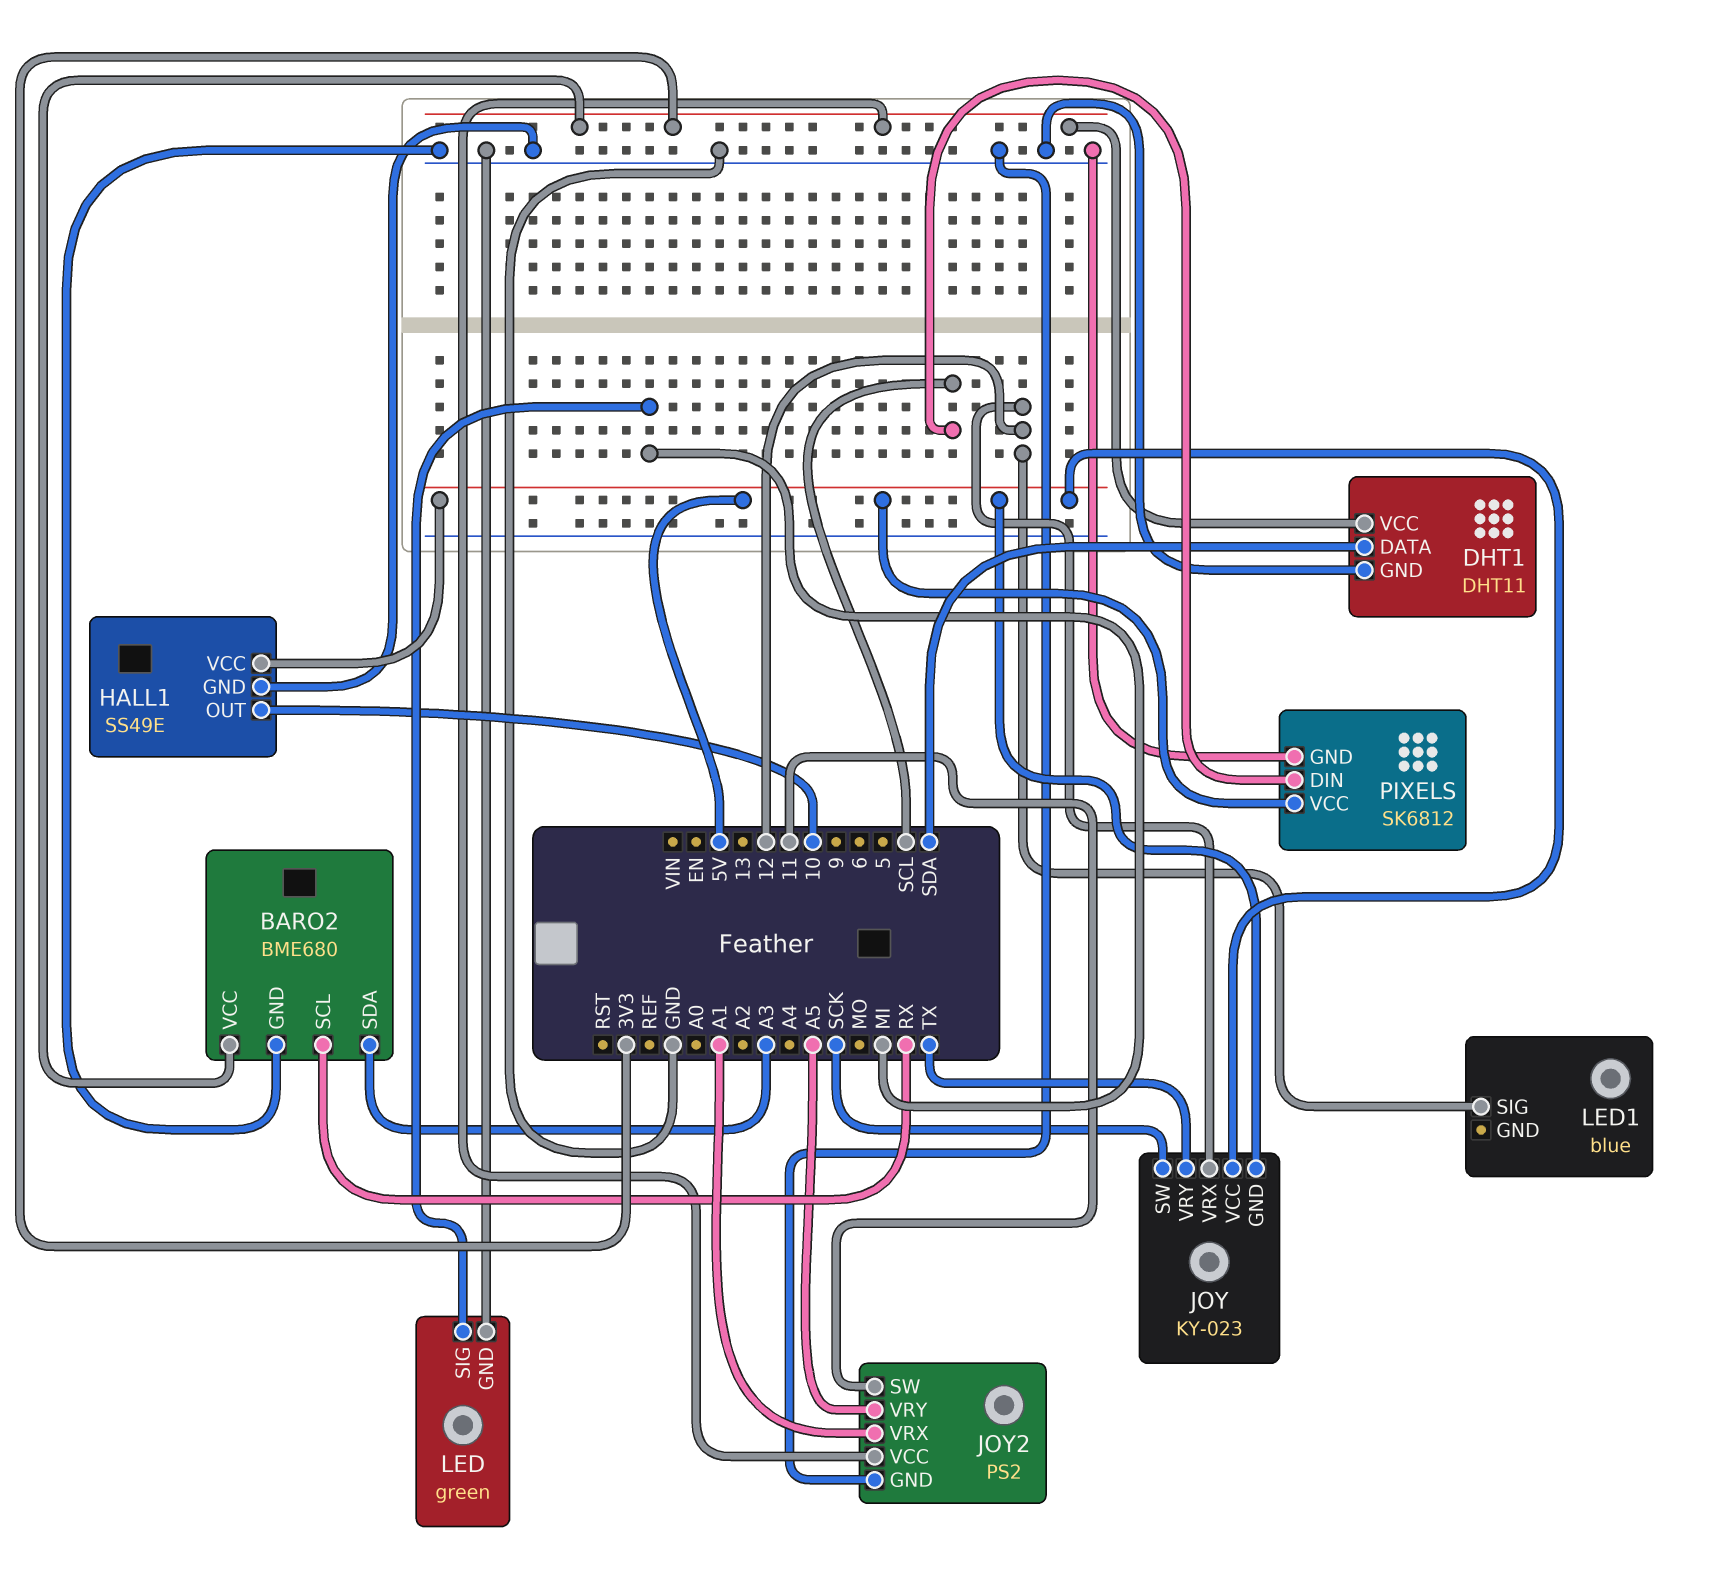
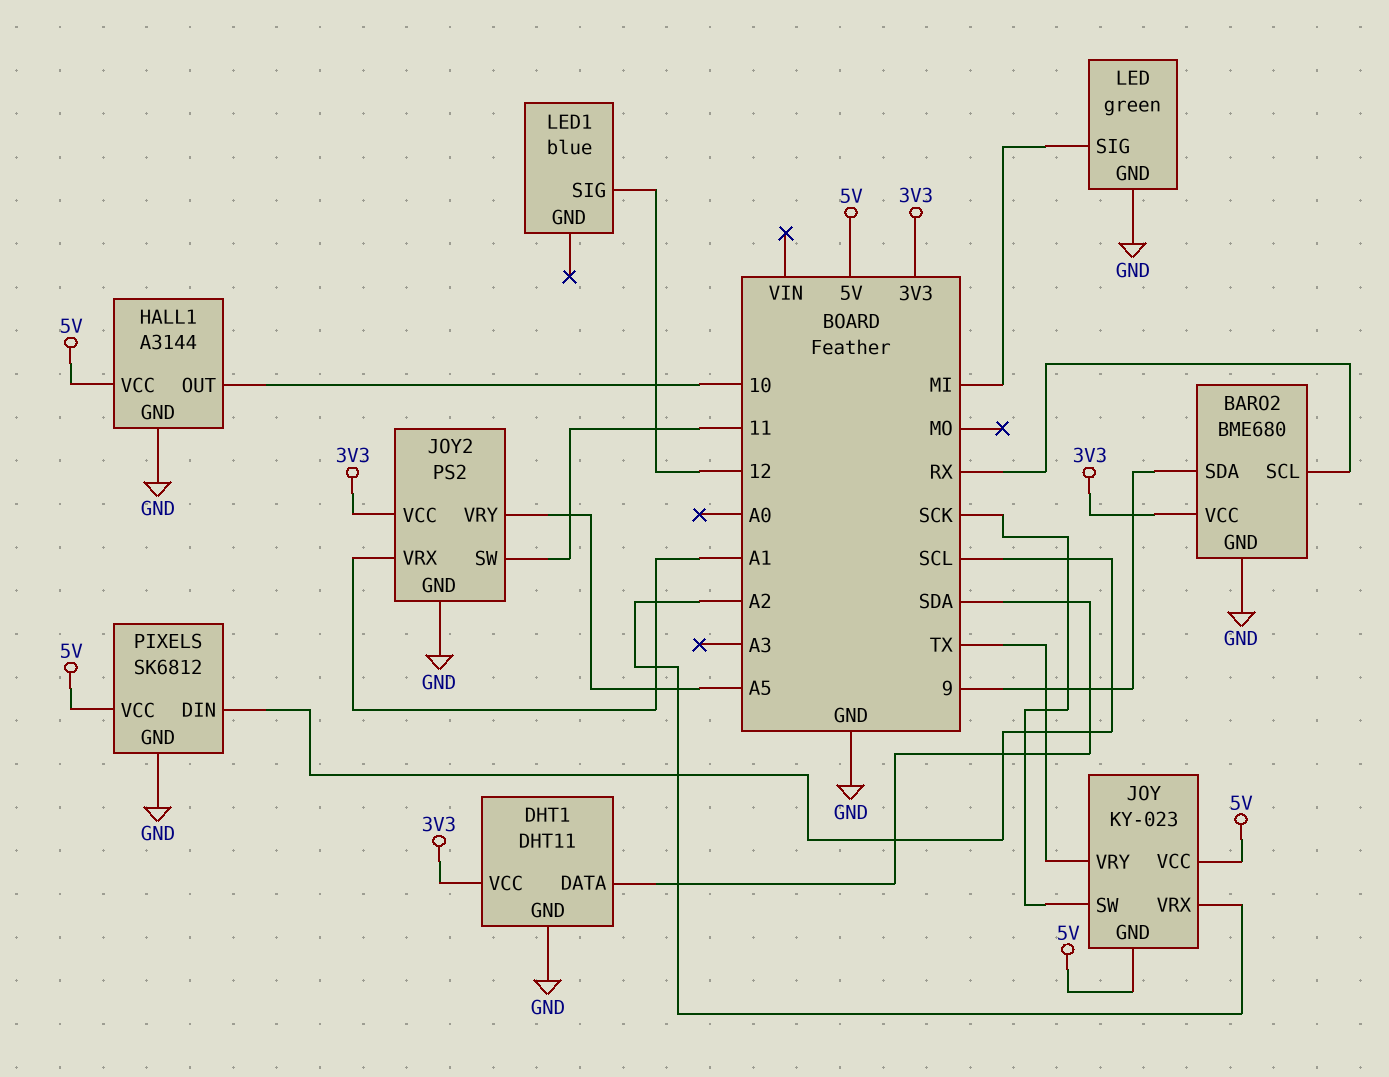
BARO2 pin SDA: A3 -> 9
HALL1: SS49E -> A3144
JOY pin VRX: 12 -> A2

